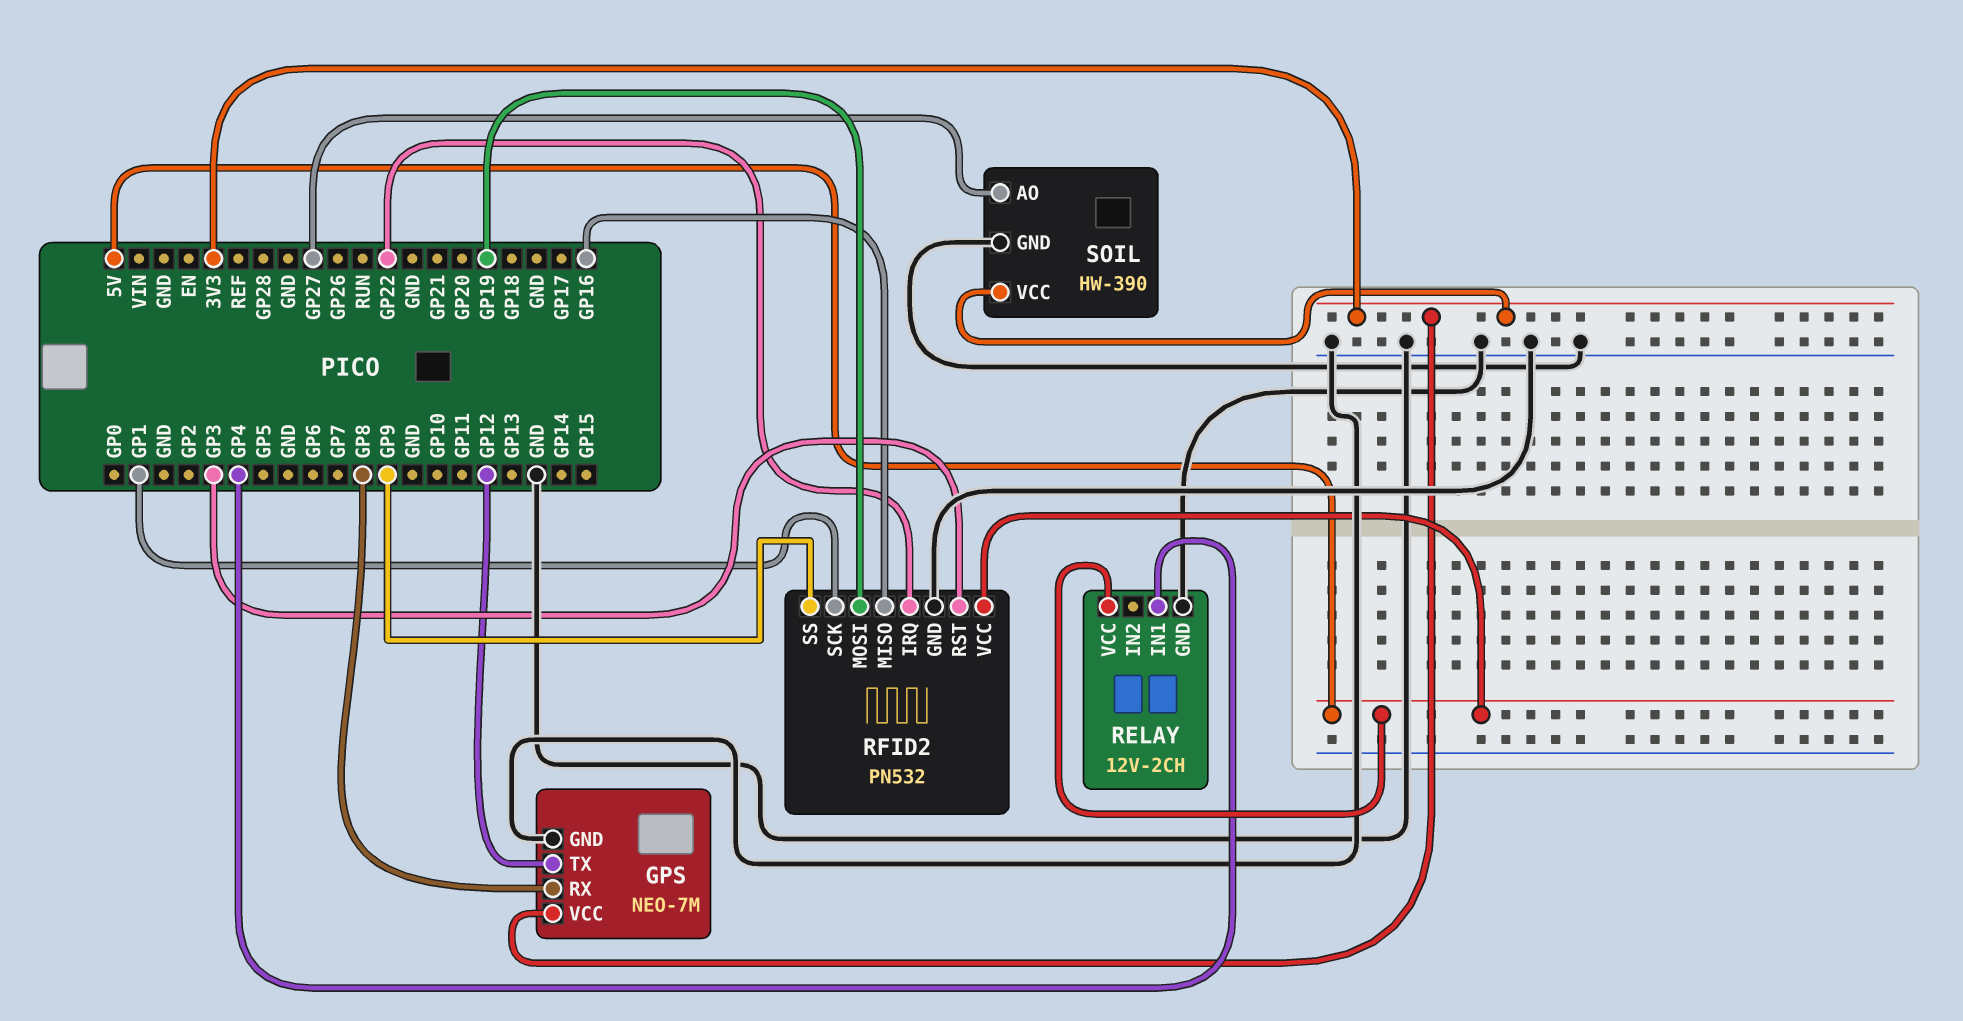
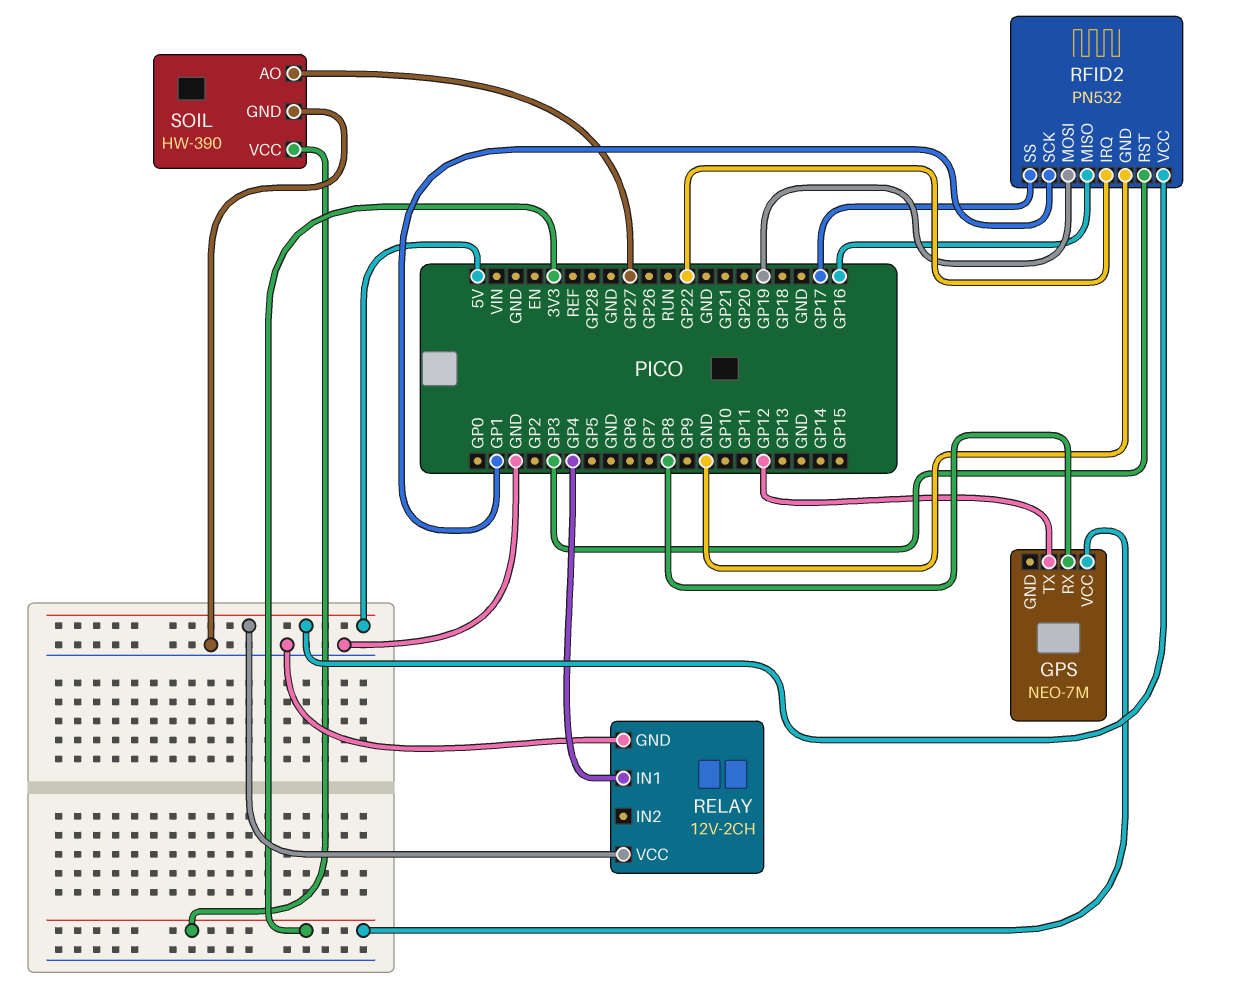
GPS pin GND: GND -> none
RFID2 pin SS: GP9 -> GP17

